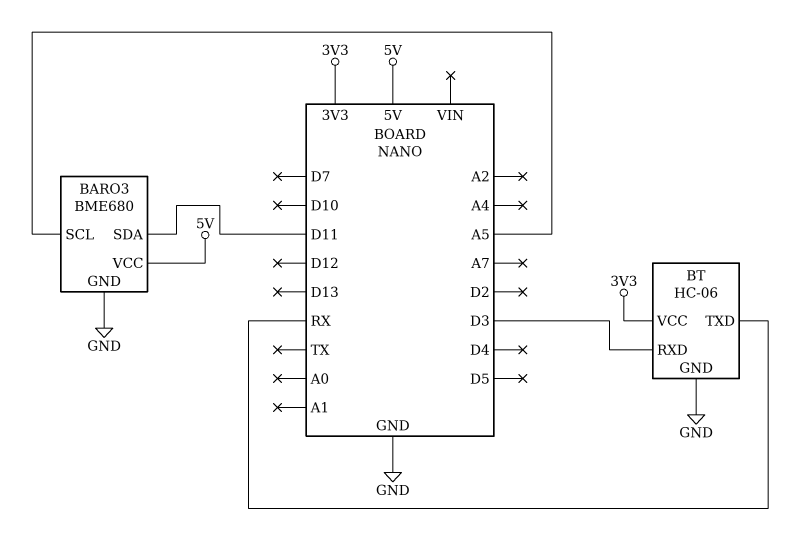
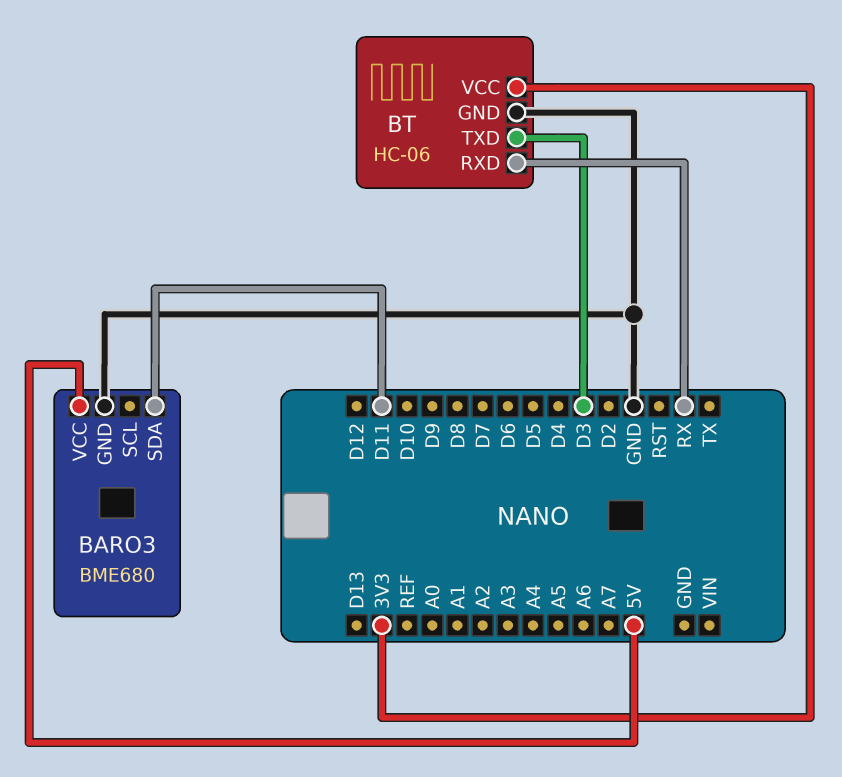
BARO3 pin SCL: A5 -> none
BT pin RXD: D3 -> RX
BT pin TXD: RX -> D3

